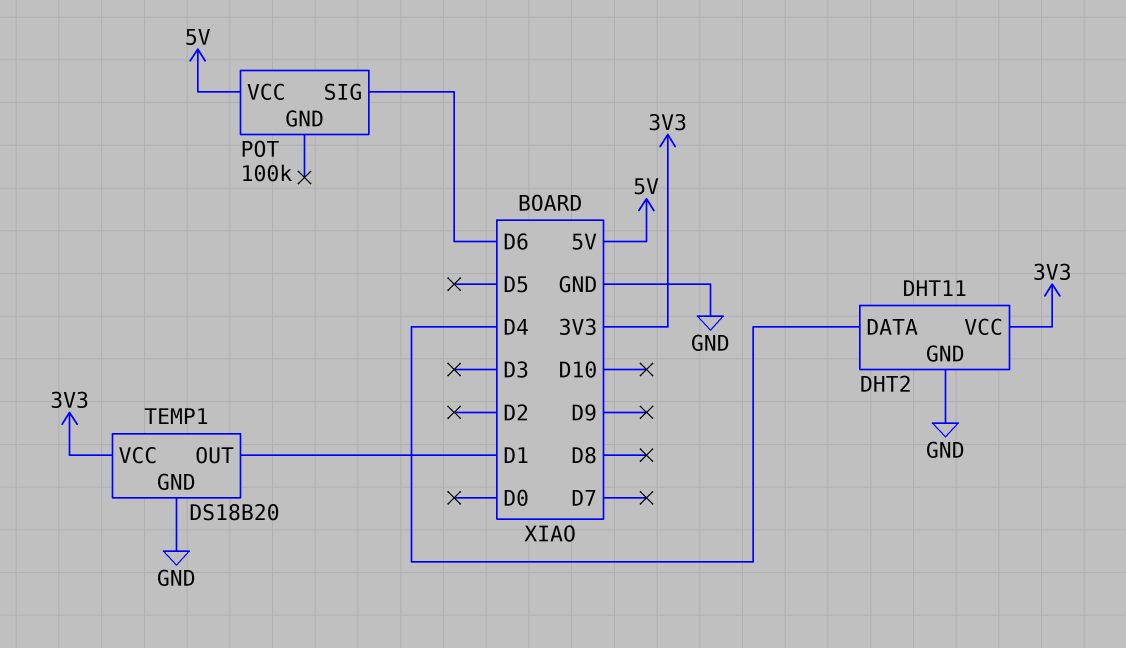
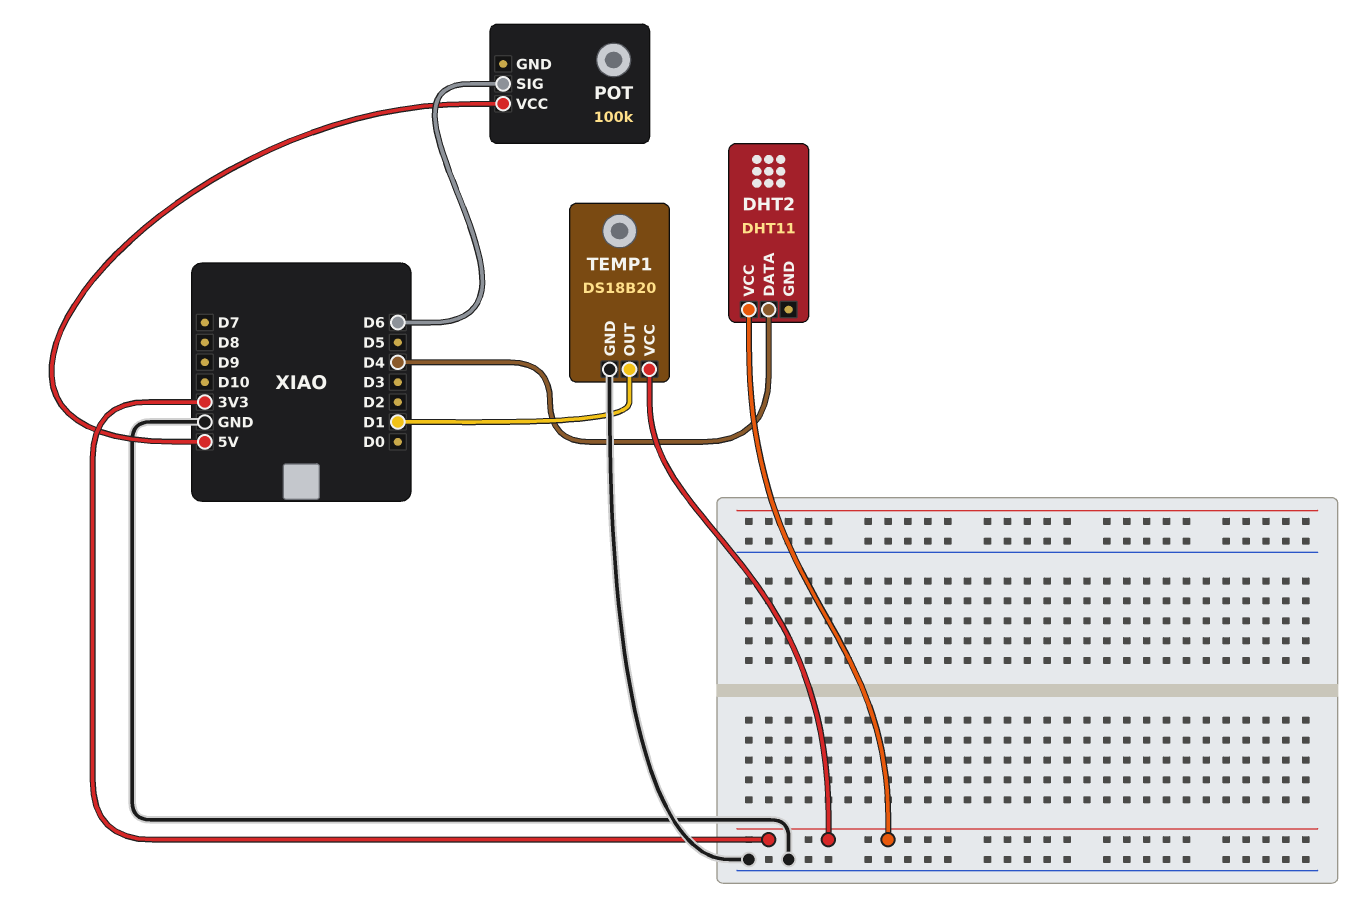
DHT2 pin GND: GND -> none

